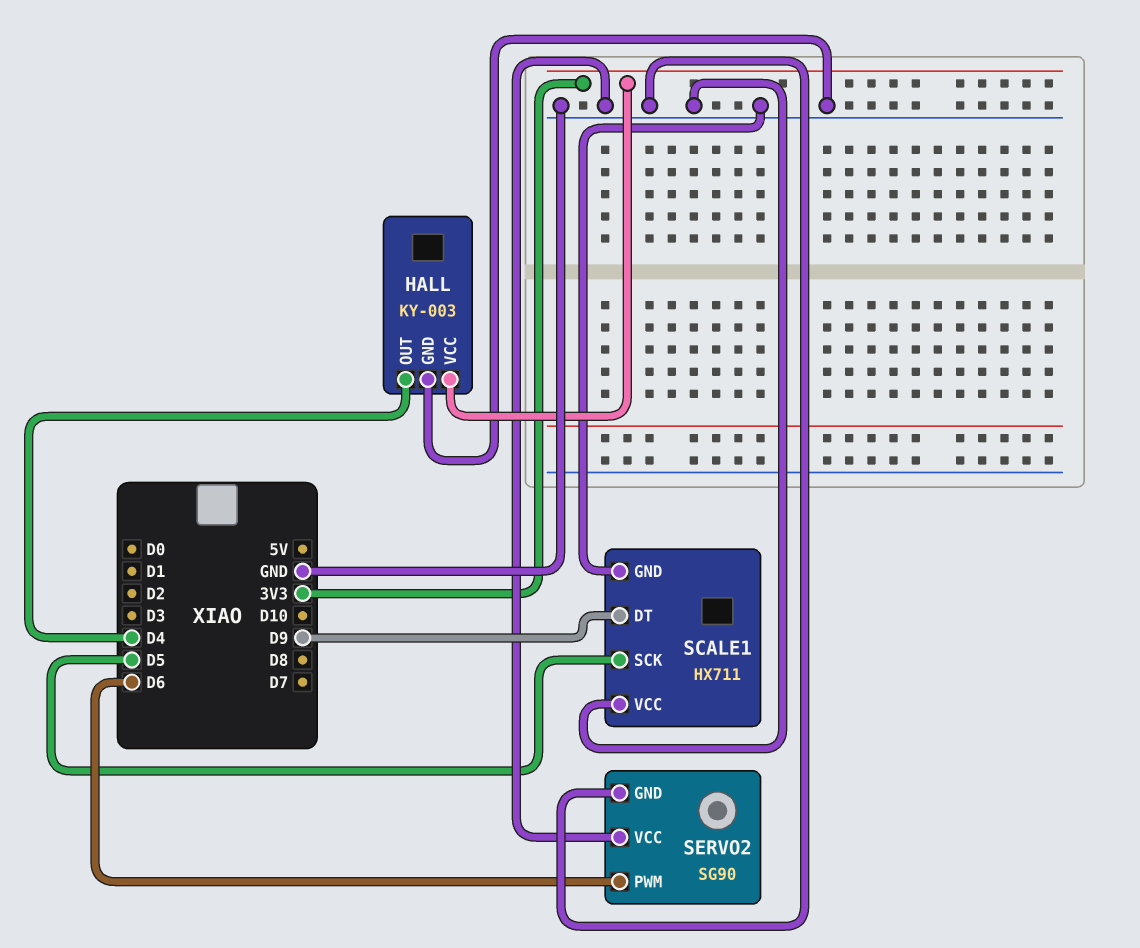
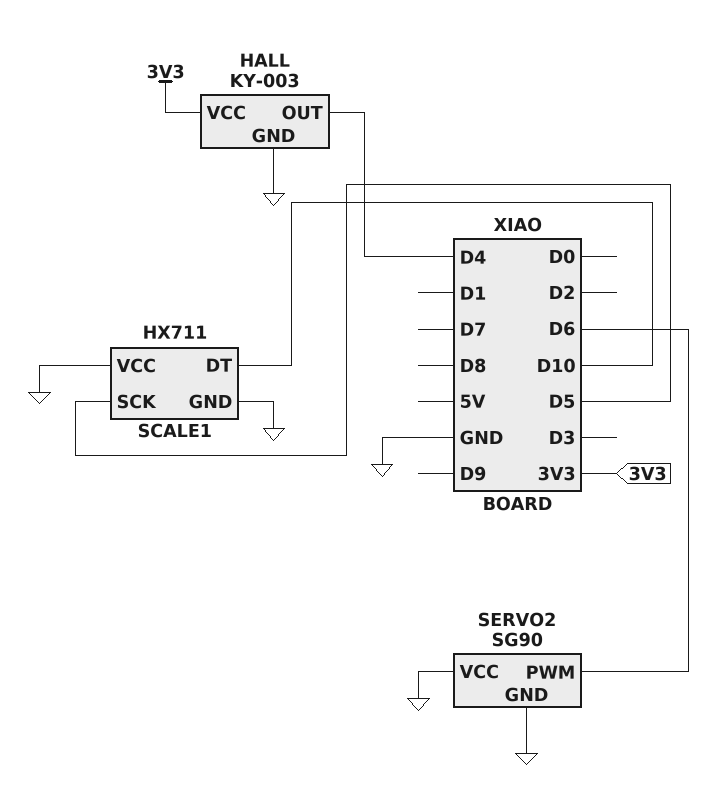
SCALE1 pin DT: D9 -> D10

